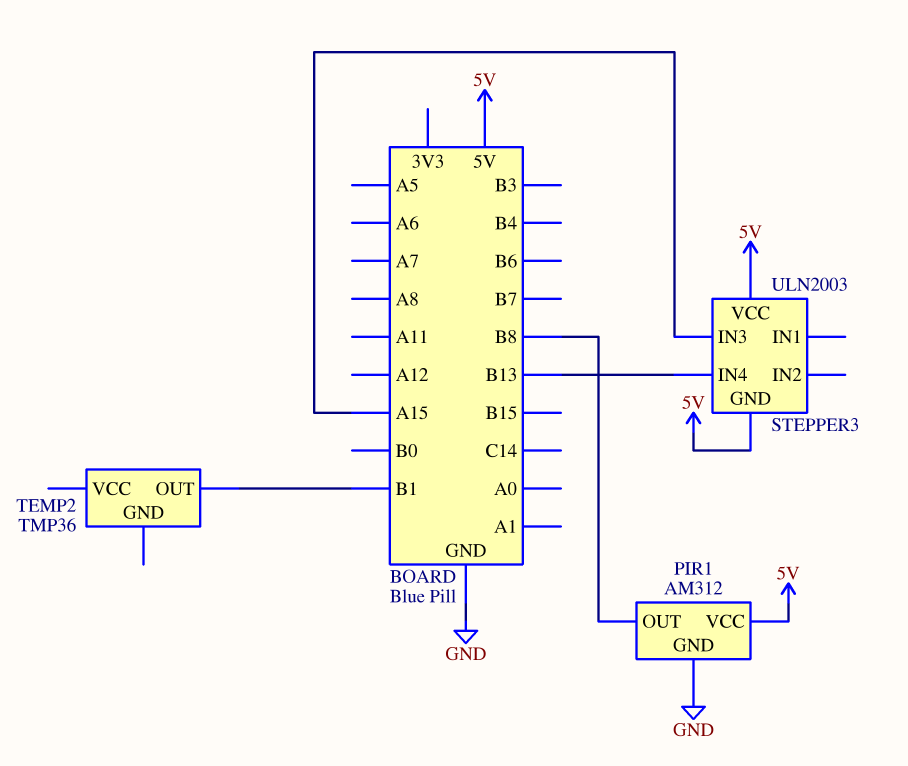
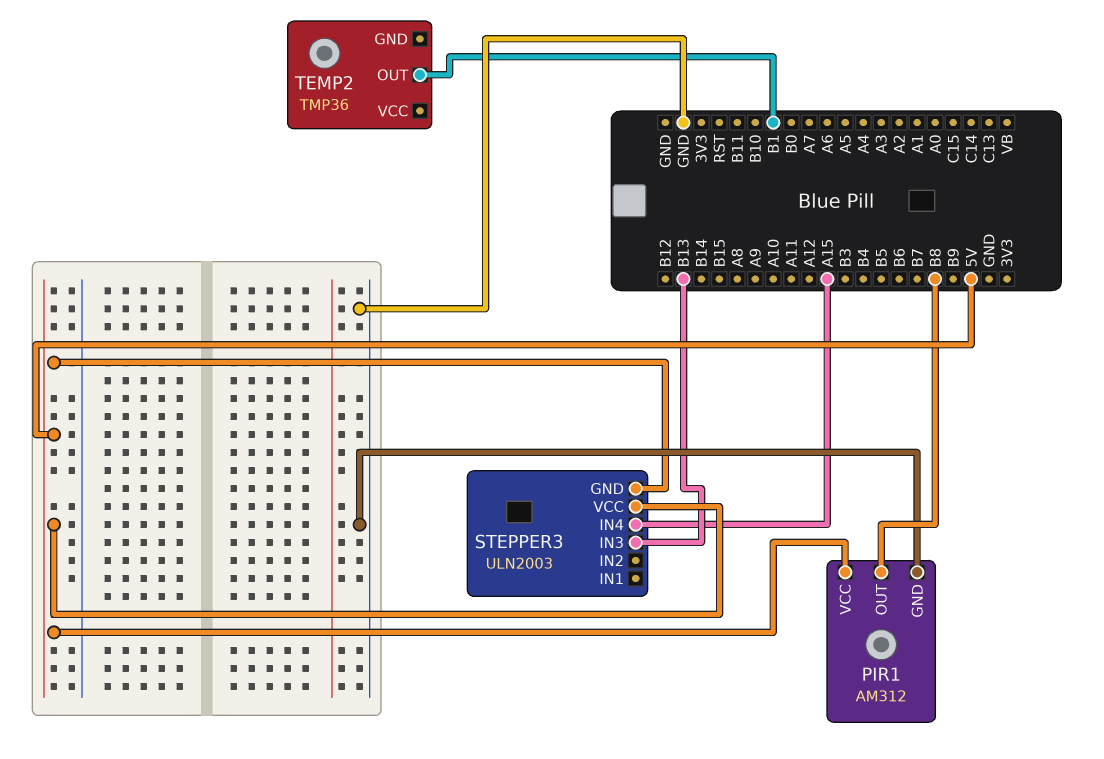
STEPPER3 pin IN3: A15 -> B13
STEPPER3 pin IN4: B13 -> A15

